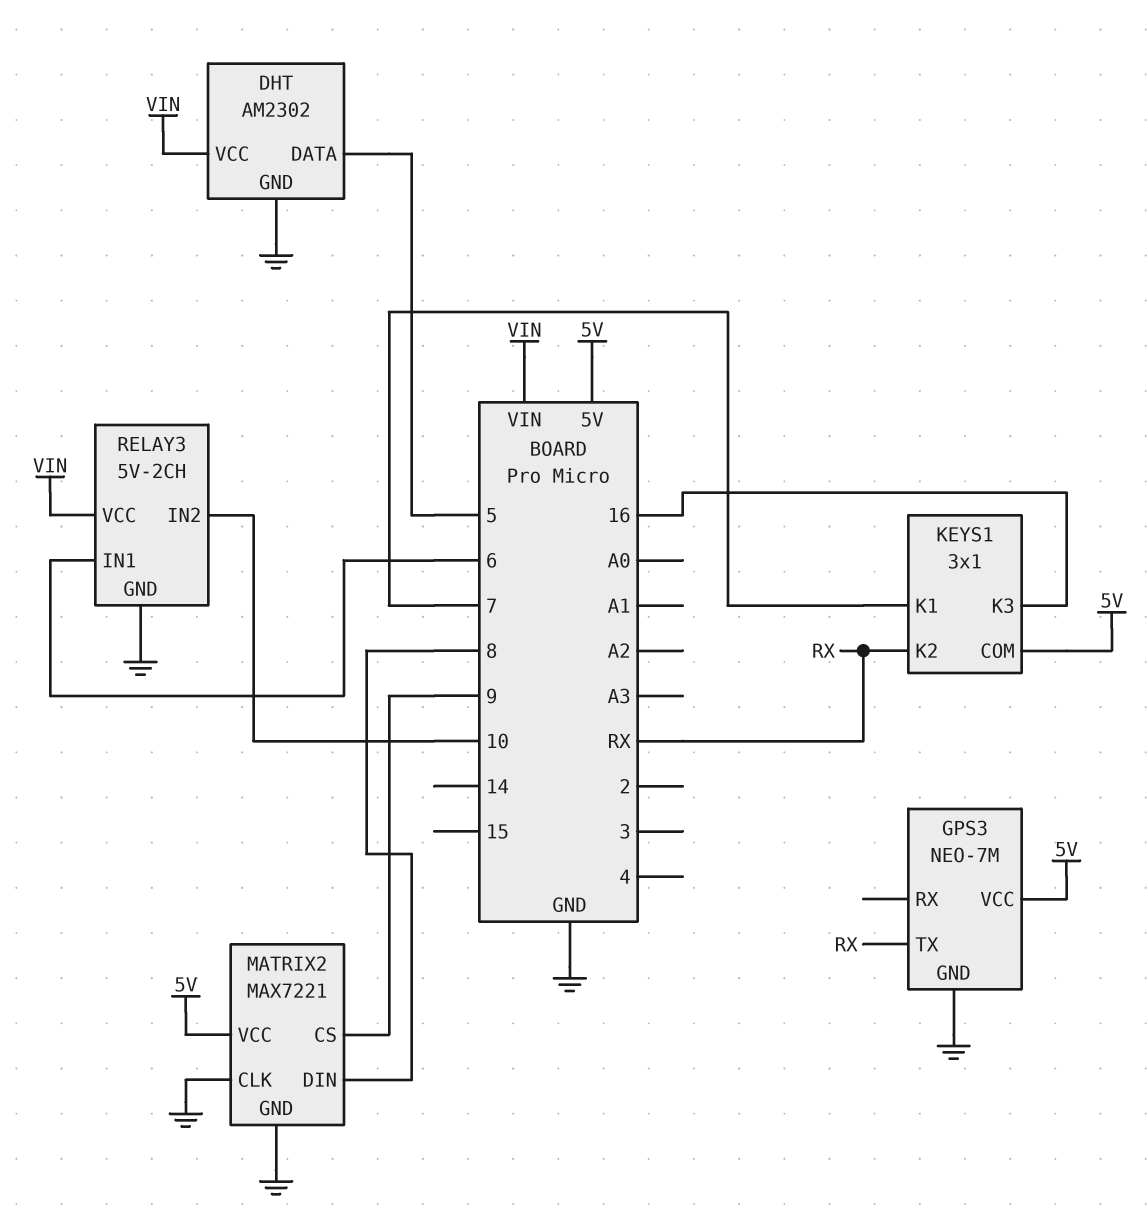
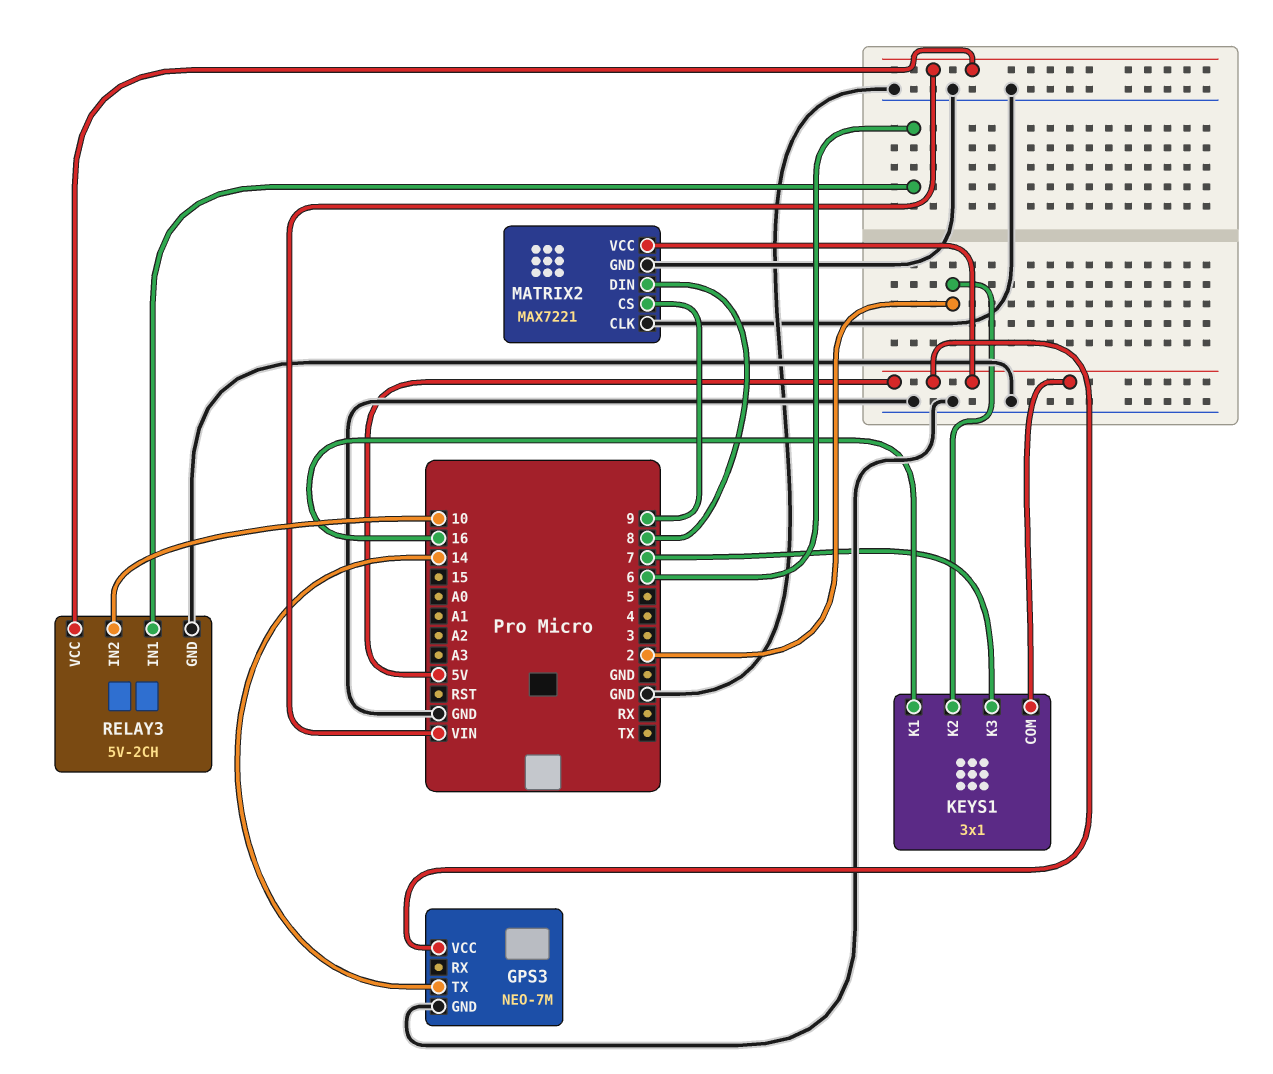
DHT: AM2302 -> none
DHT pin DATA: 5 -> none
DHT pin GND: GND -> none
DHT pin VCC: VIN -> none
GPS3 pin TX: RX -> 14
KEYS1 pin K1: 7 -> 16
KEYS1 pin K2: RX -> 2
KEYS1 pin K3: 16 -> 7

